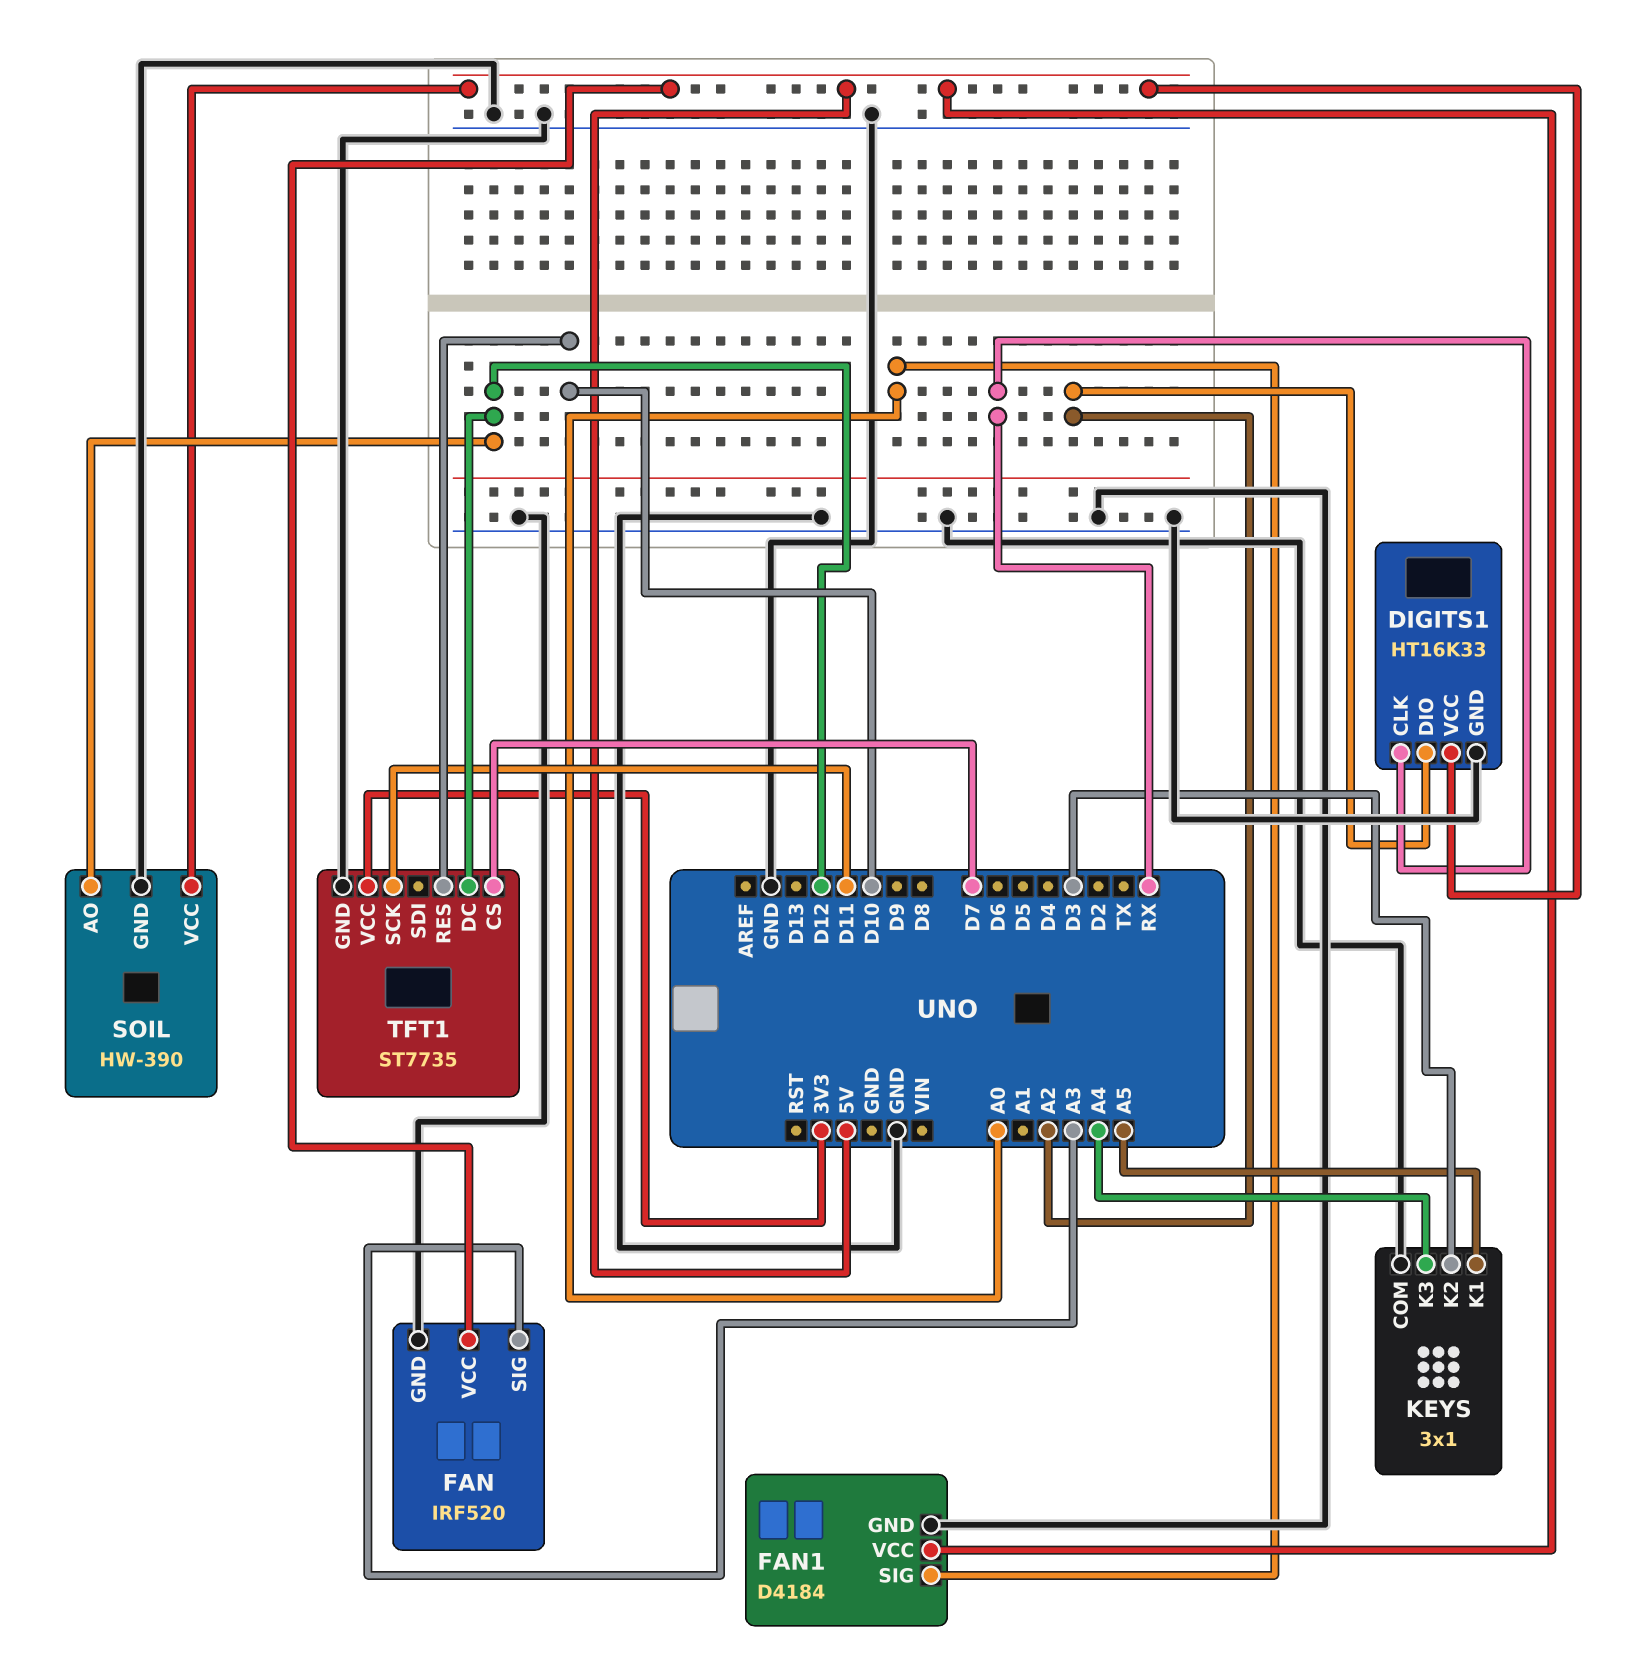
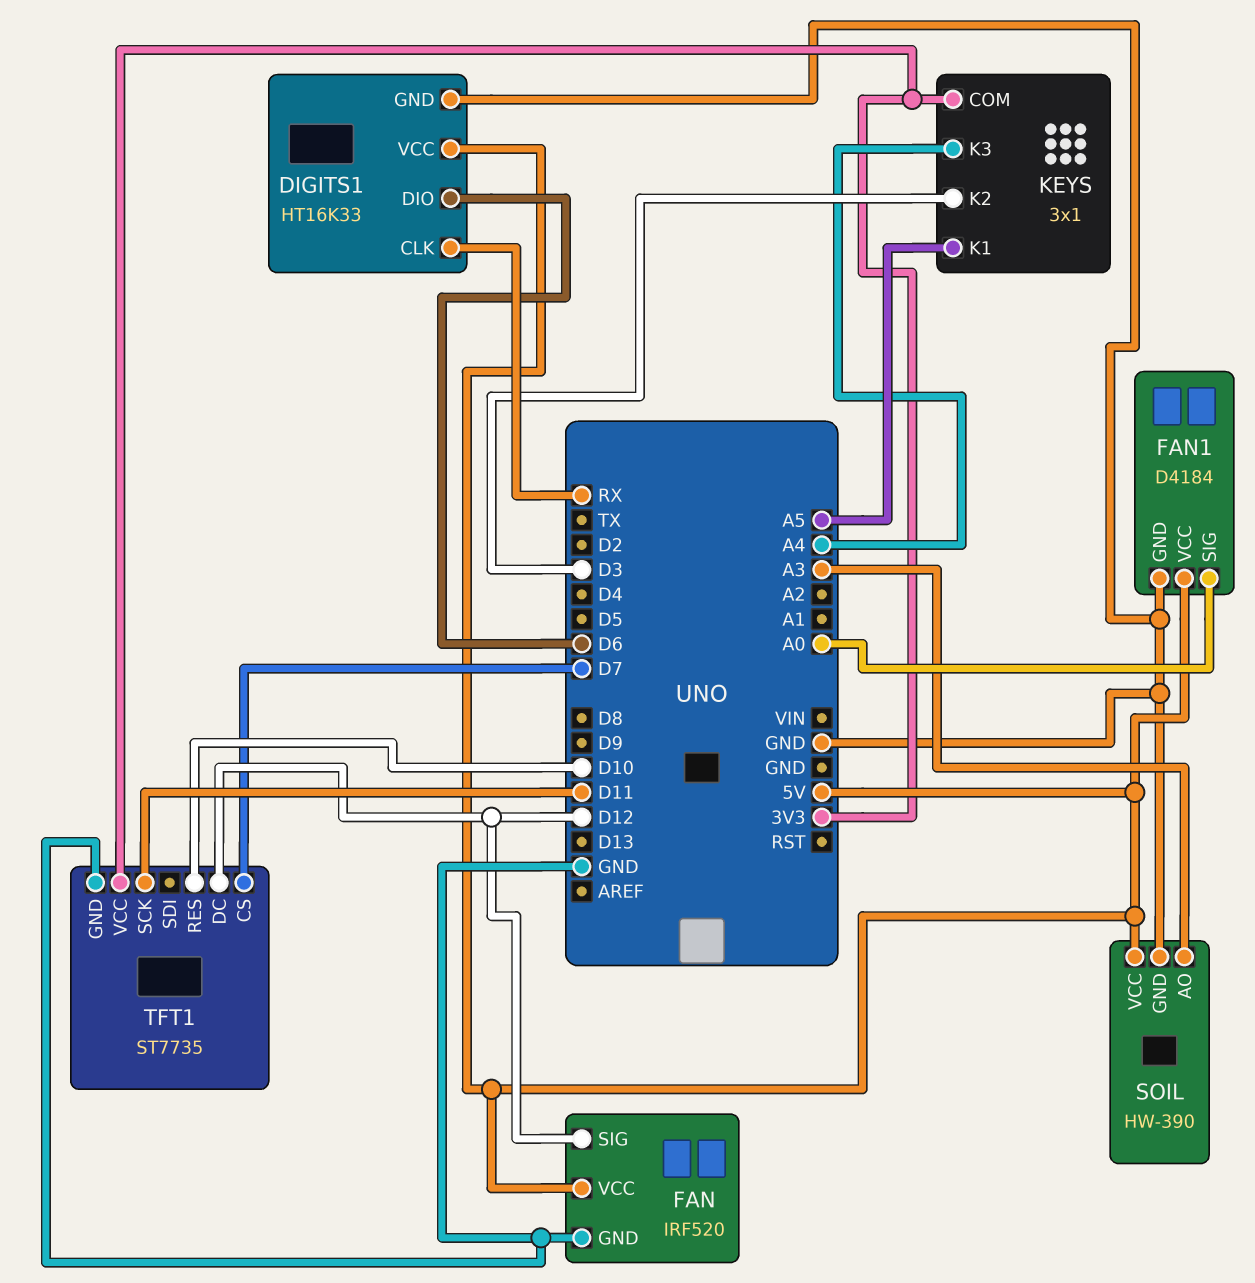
DIGITS1 pin DIO: A2 -> D6
FAN pin SIG: A3 -> D12
KEYS pin COM: GND -> 3V3
SOIL pin AO: D12 -> A3

